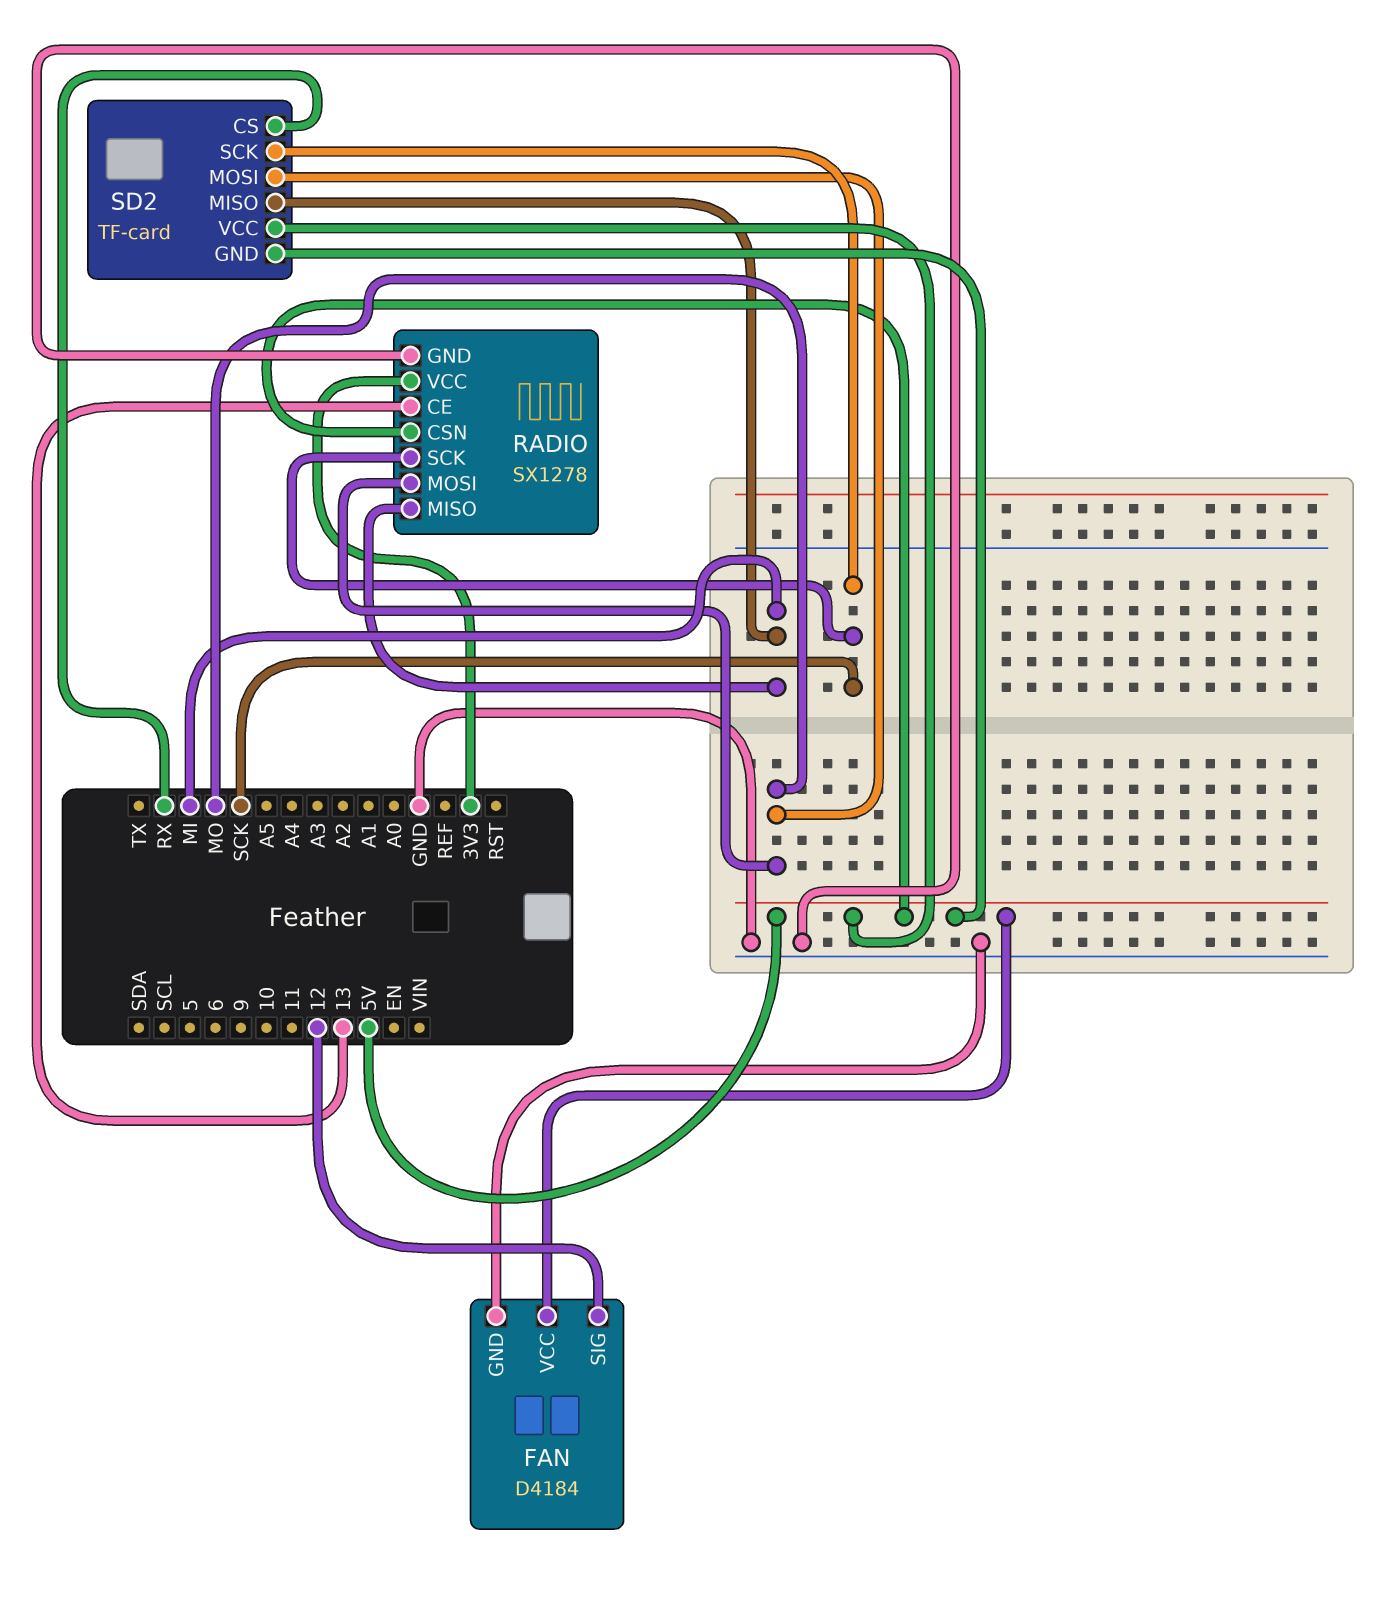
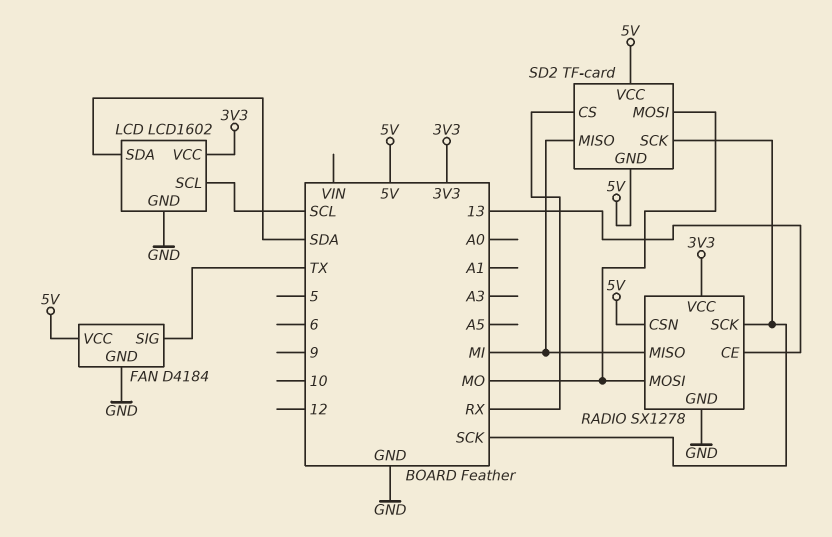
FAN pin SIG: 12 -> TX
LCD: none -> LCD1602
LCD pin GND: none -> GND
LCD pin SCL: none -> SCL
LCD pin SDA: none -> SDA
LCD pin VCC: none -> 3V3

